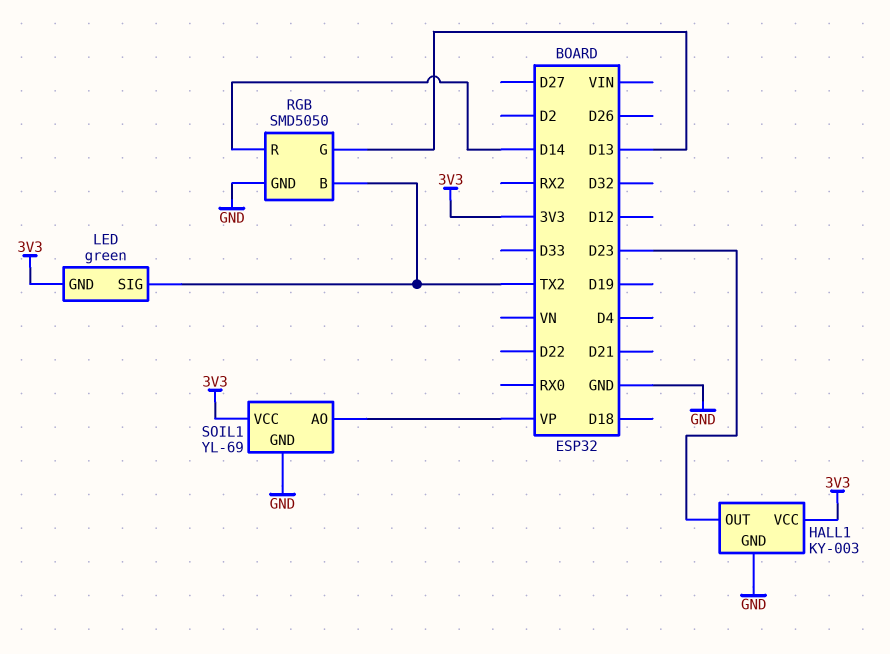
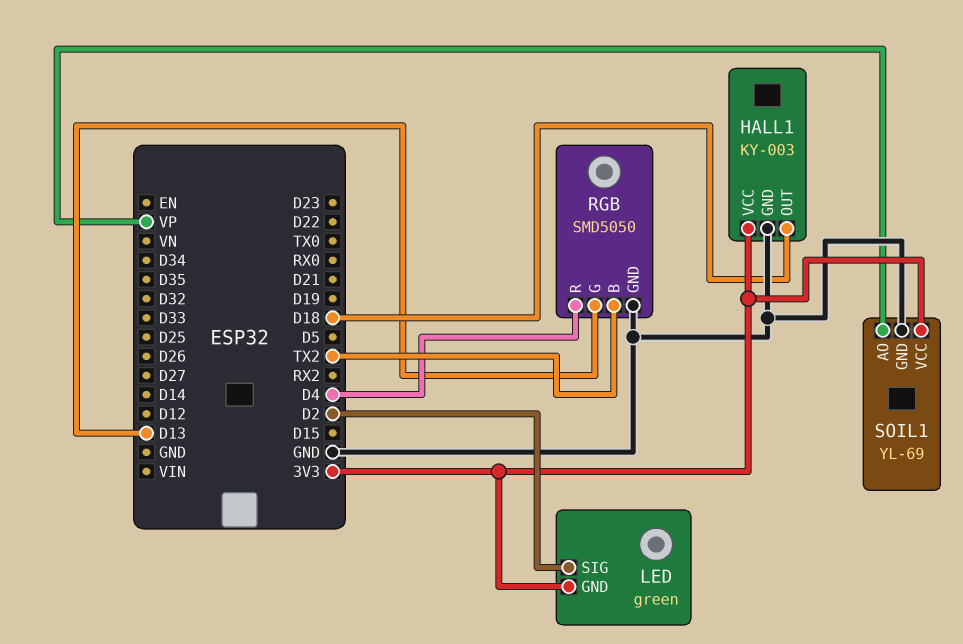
HALL1 pin OUT: D23 -> D18
LED pin SIG: TX2 -> D2
RGB pin R: D14 -> D4

